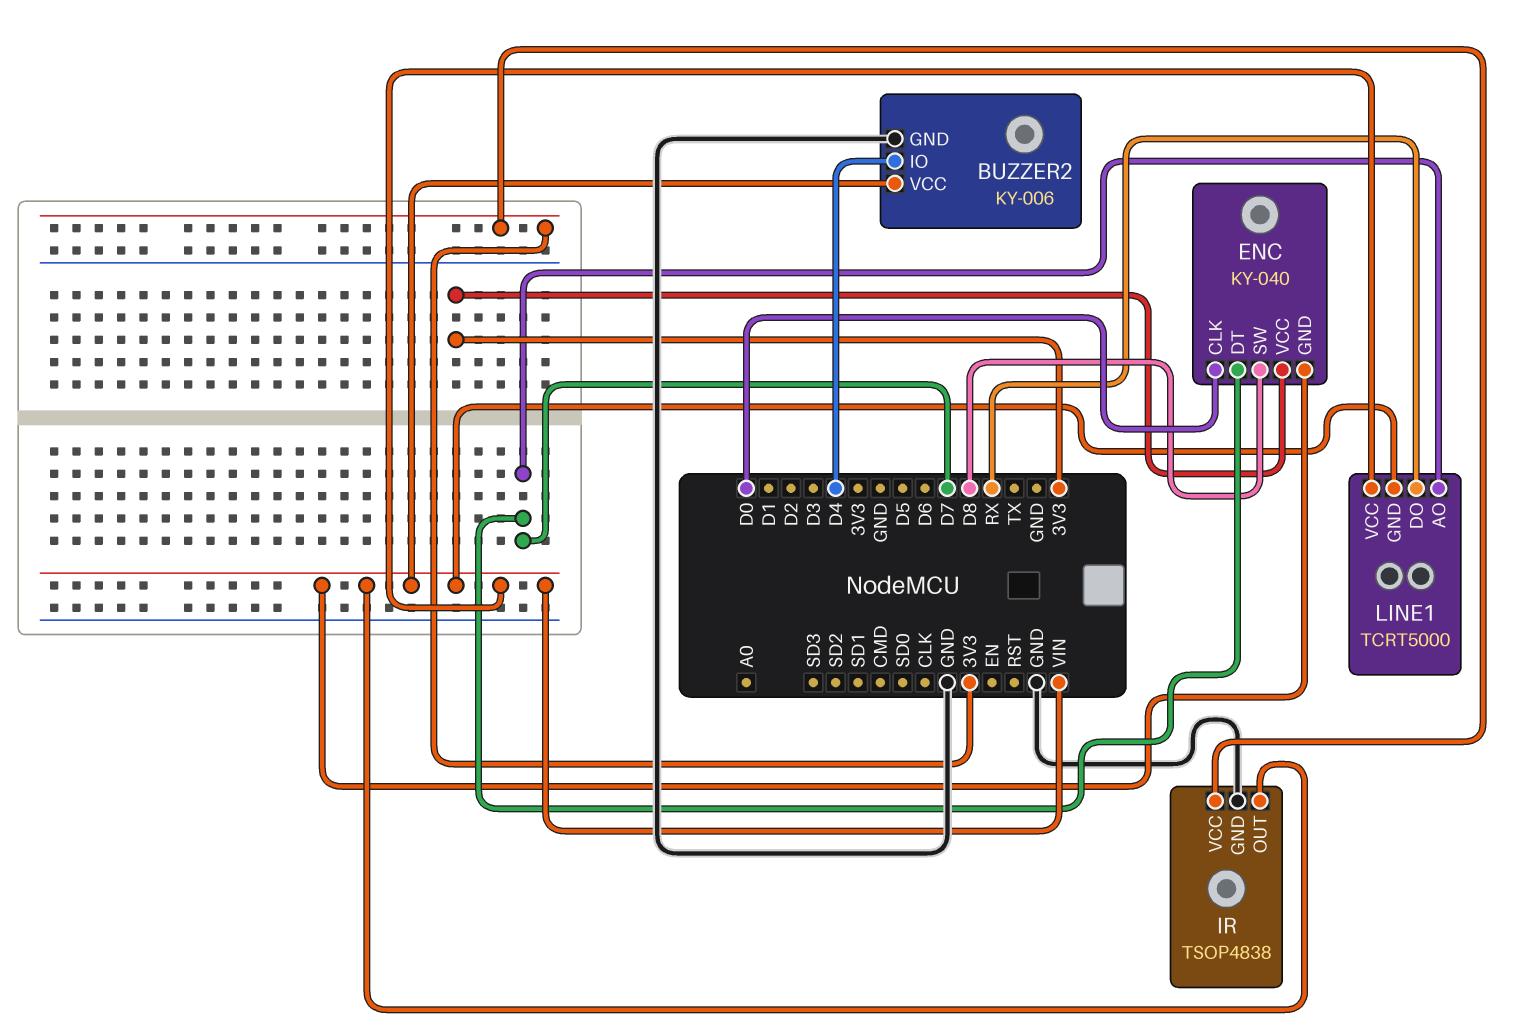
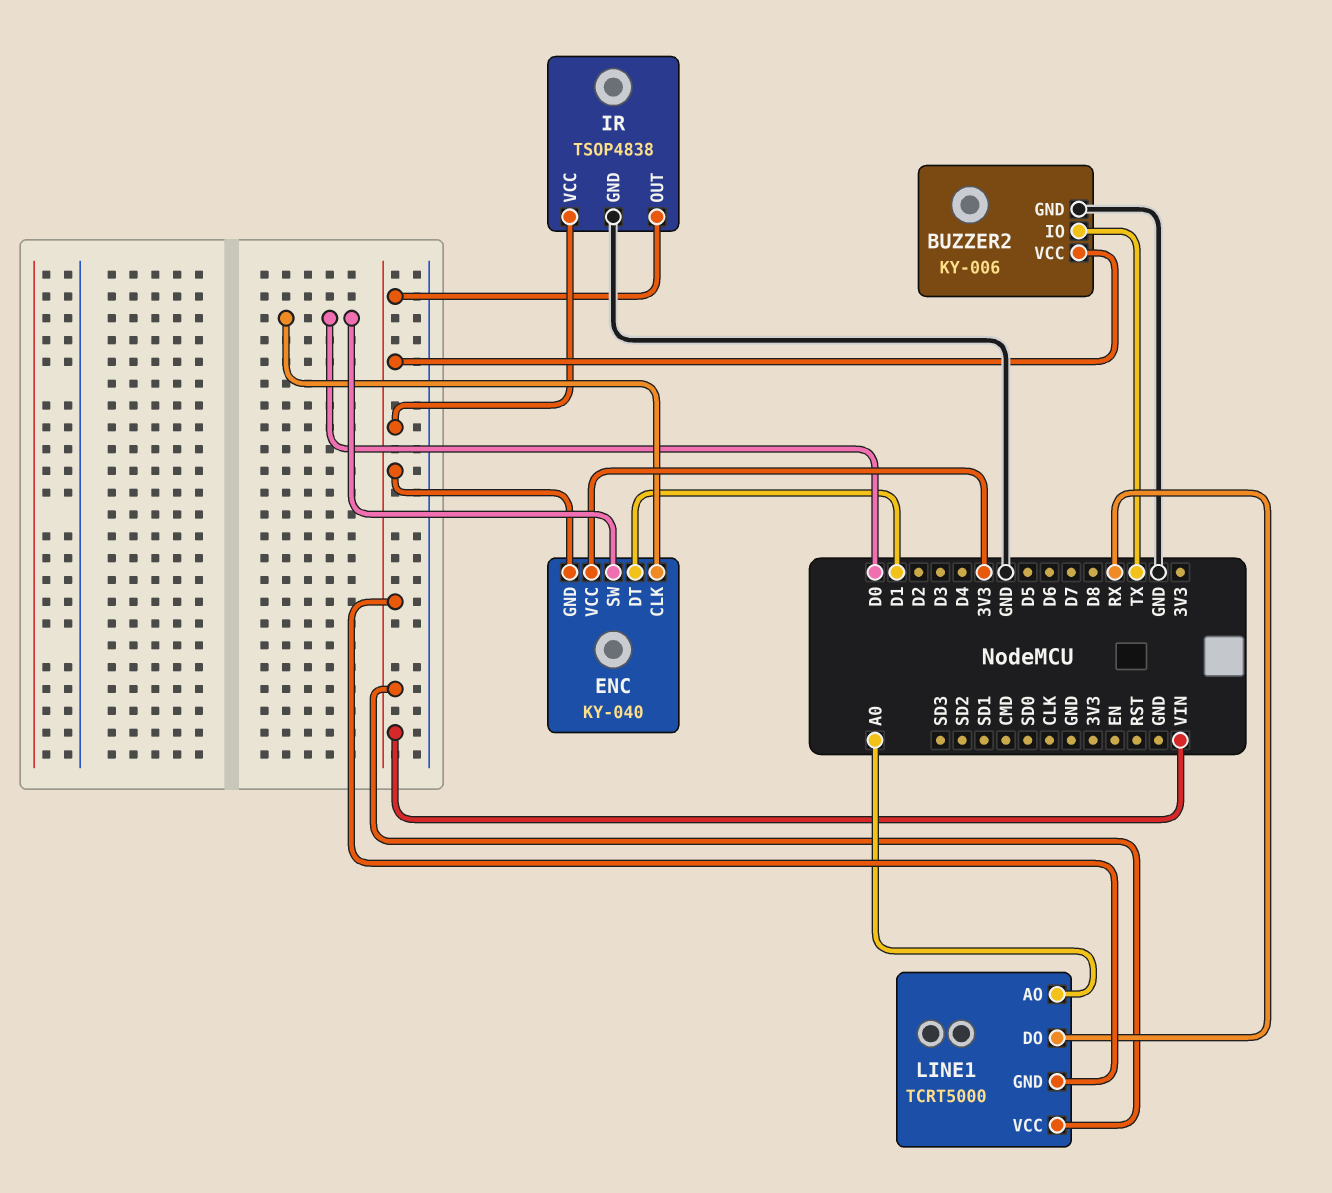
BUZZER2 pin IO: D4 -> TX
ENC pin DT: D7 -> D1
ENC pin SW: D8 -> D0
IR pin VCC: 3V3 -> VIN
LINE1 pin AO: D7 -> A0

